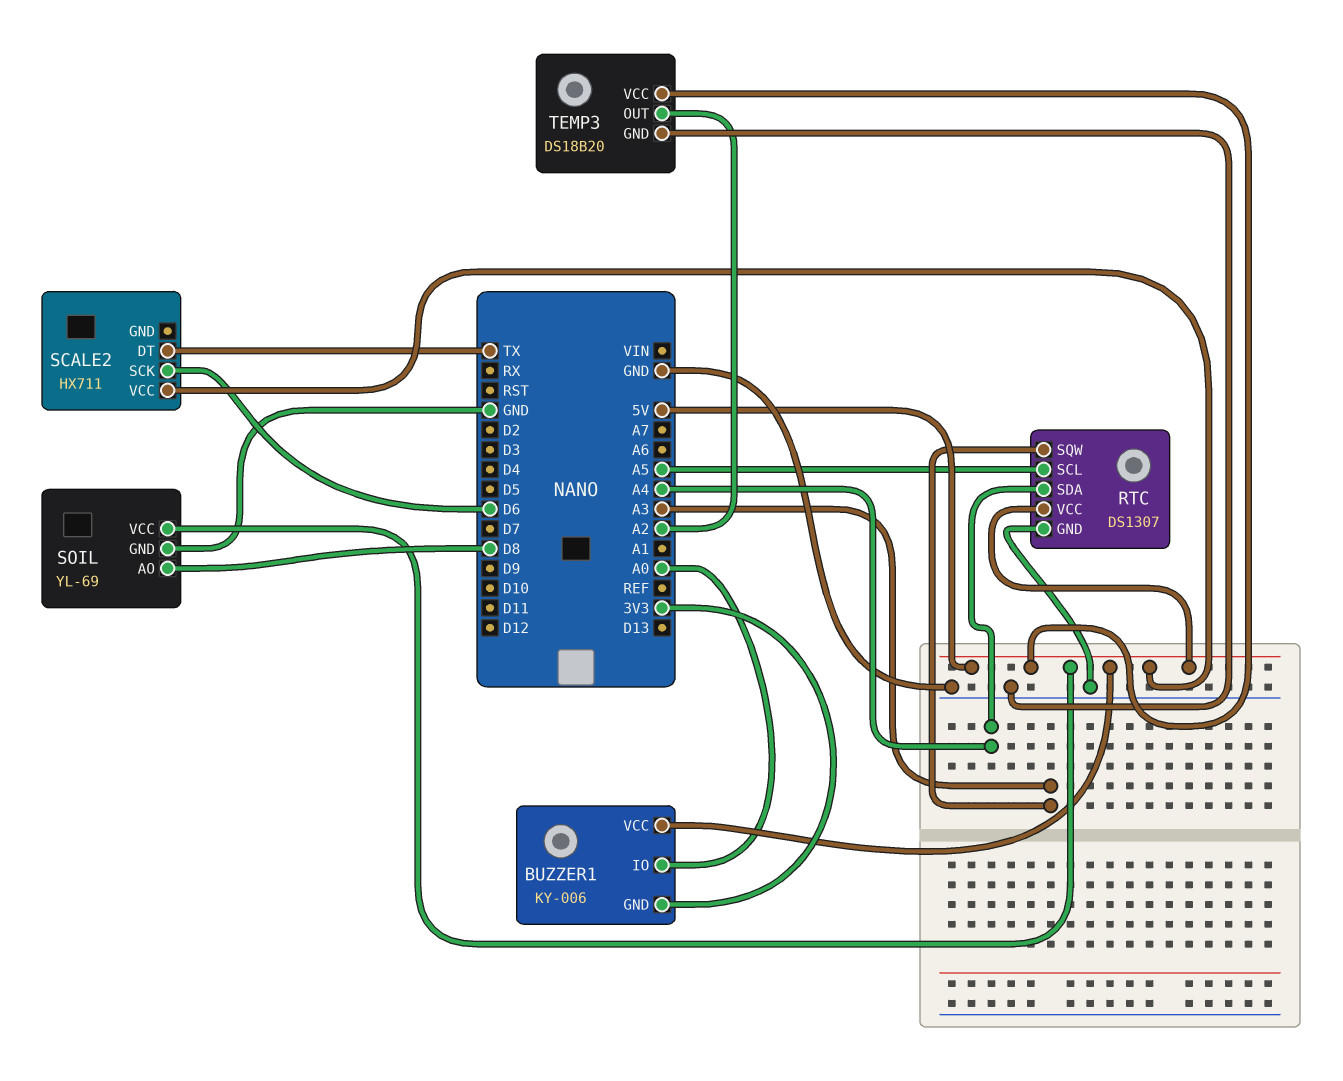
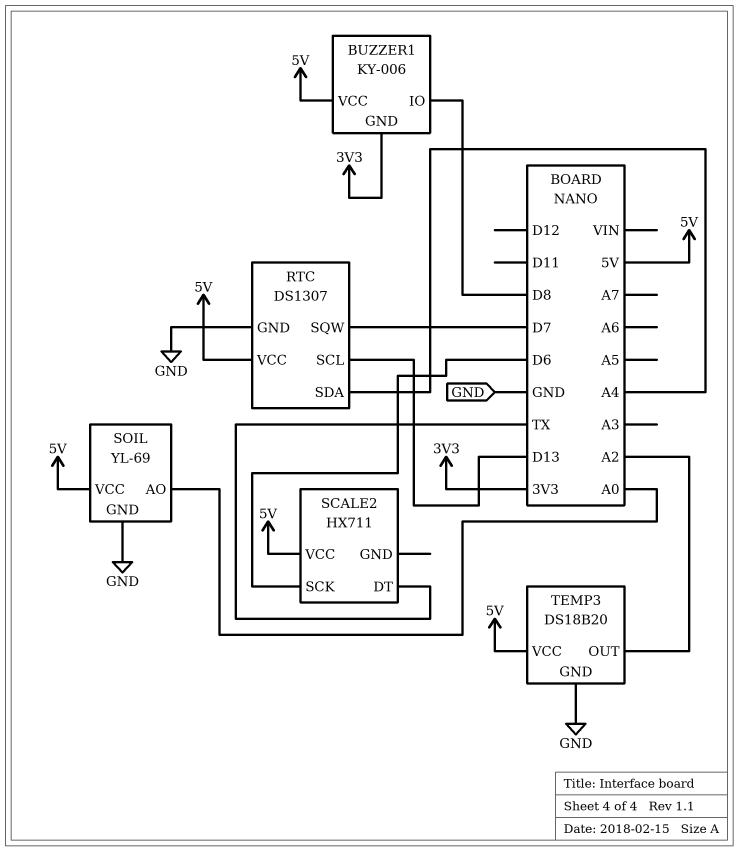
BUZZER1 pin IO: A0 -> D8
RTC pin SCL: A5 -> D13
RTC pin SQW: A3 -> D7
SOIL pin AO: D8 -> A0

